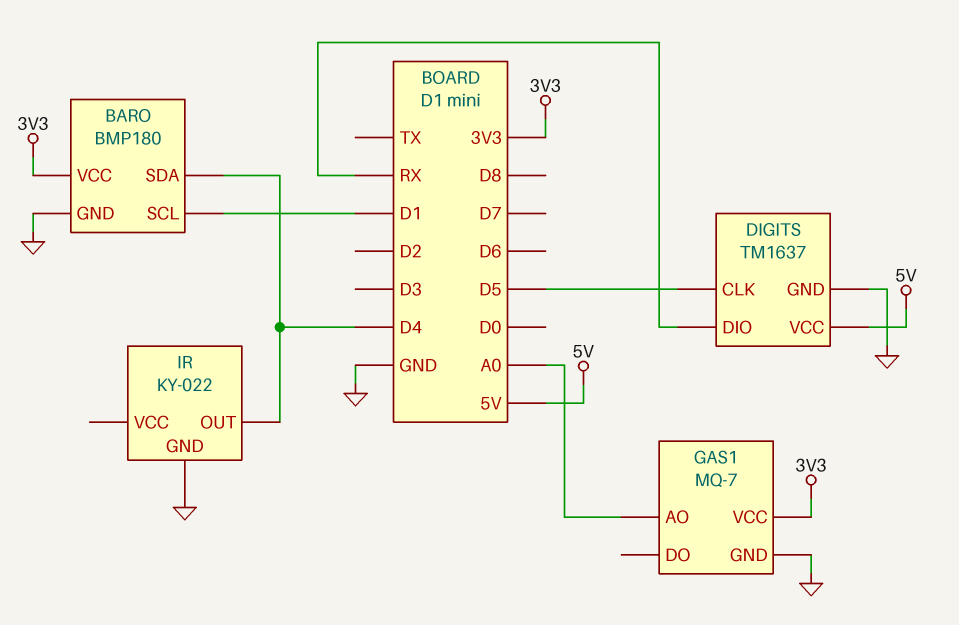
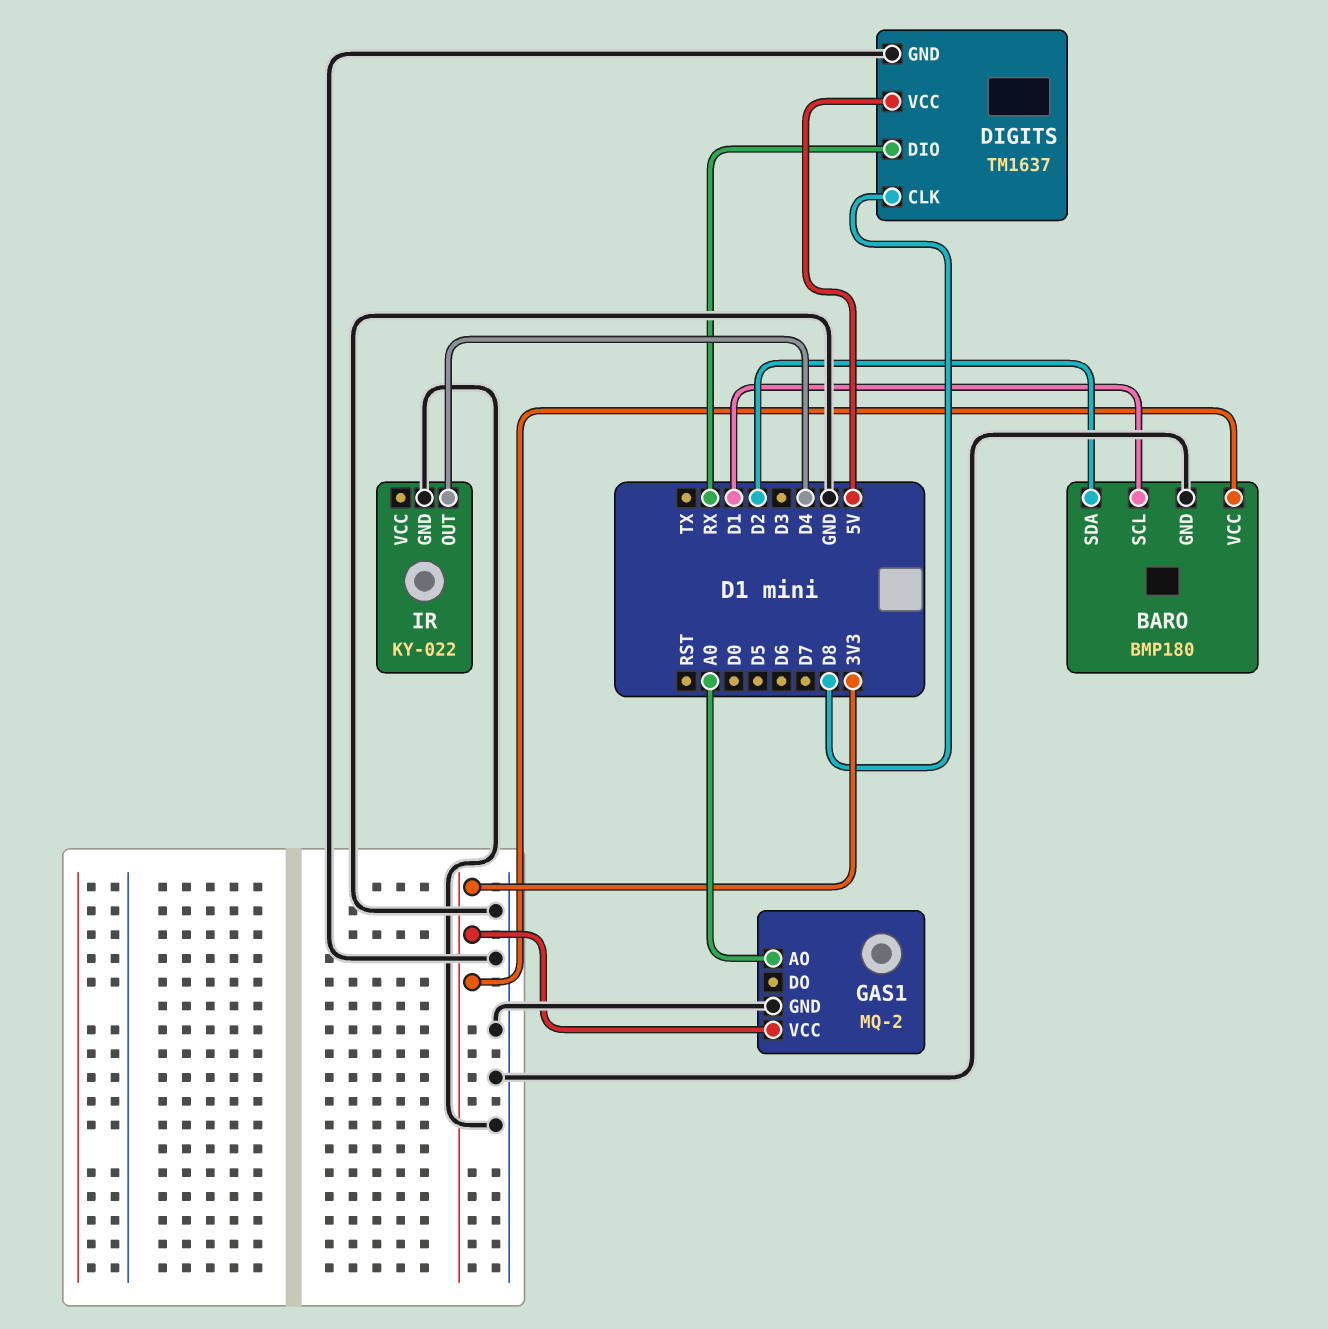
BARO pin SDA: D4 -> D2
DIGITS pin CLK: D5 -> D8
GAS1: MQ-7 -> MQ-2

